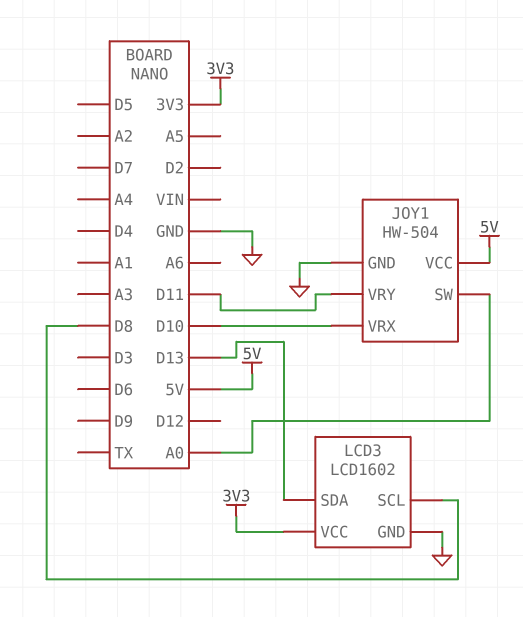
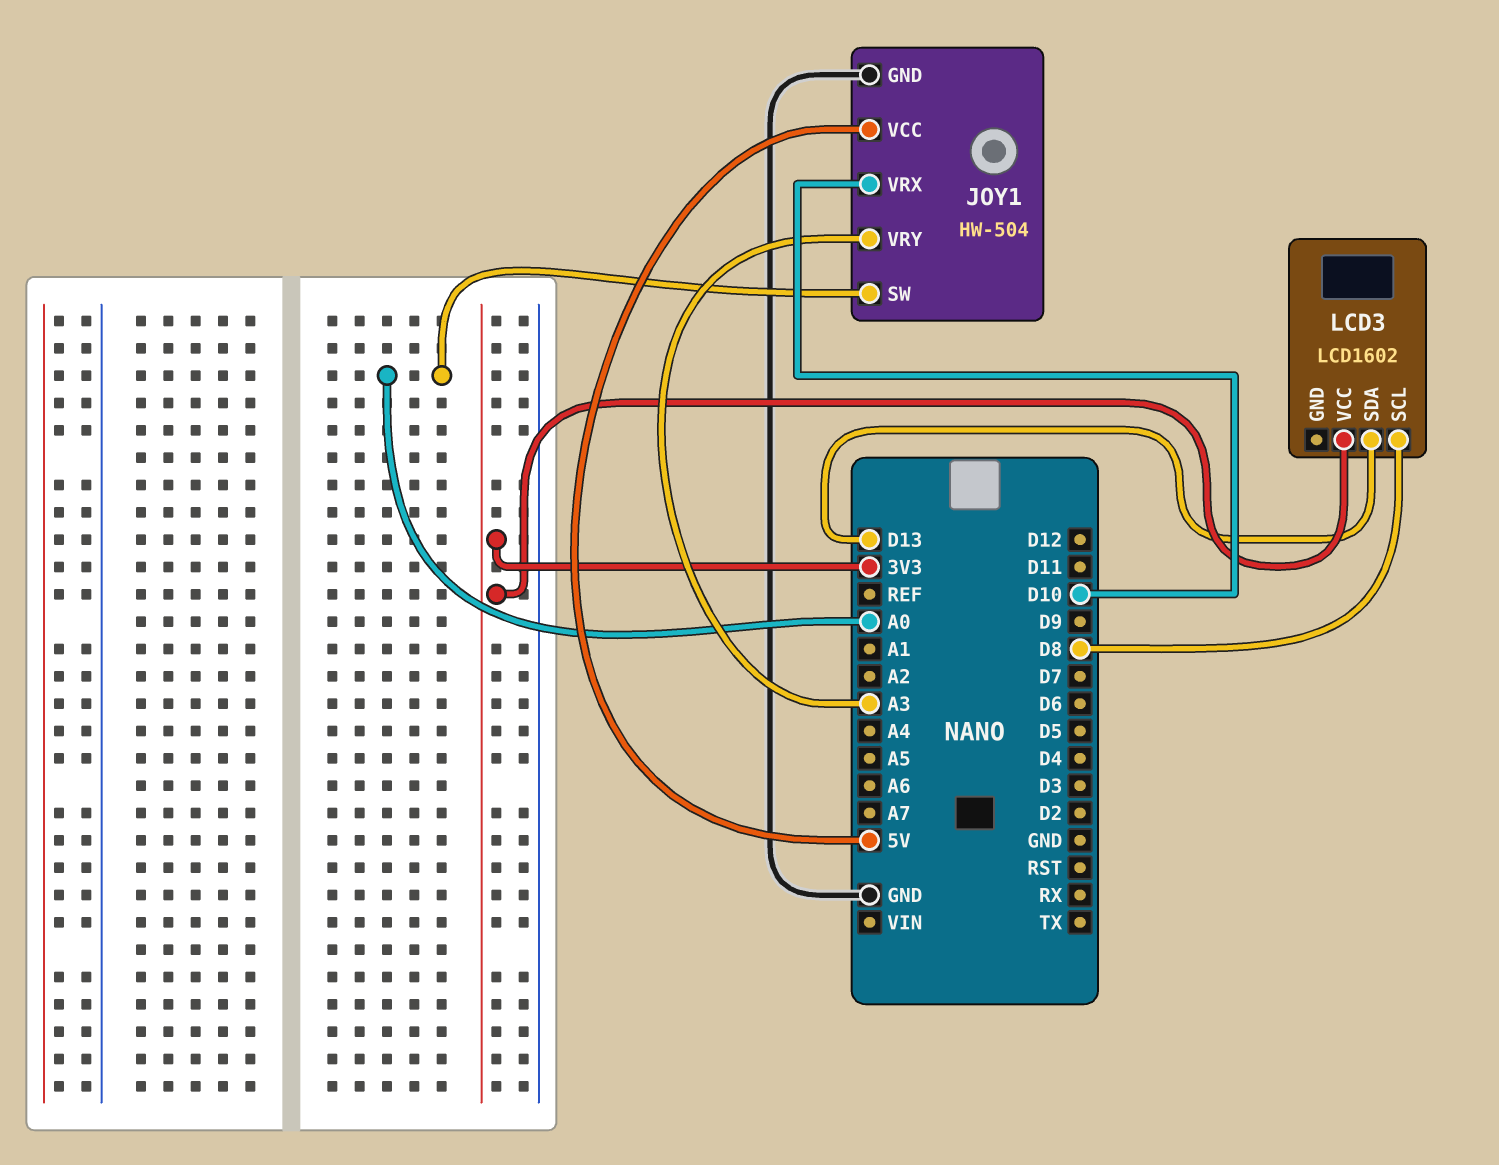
JOY1 pin VRY: D11 -> A3
LCD3 pin GND: GND -> none

